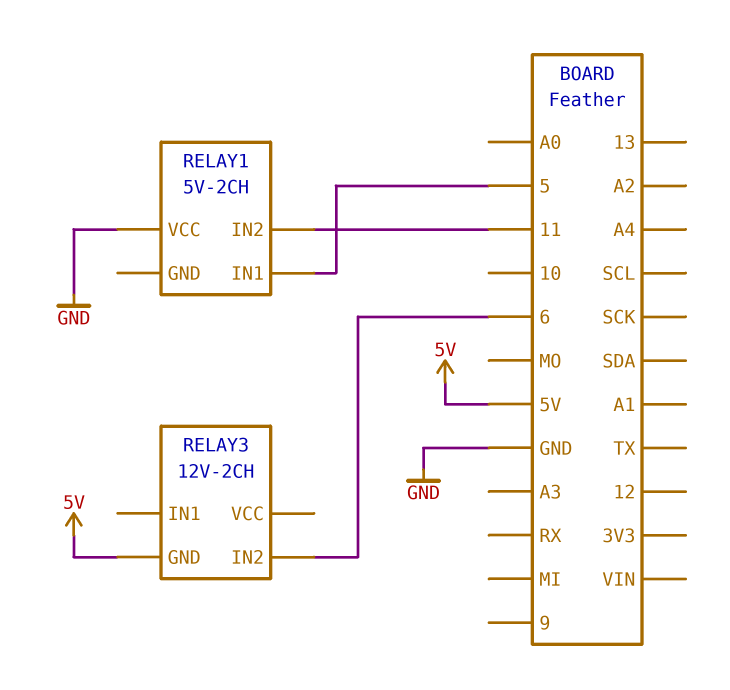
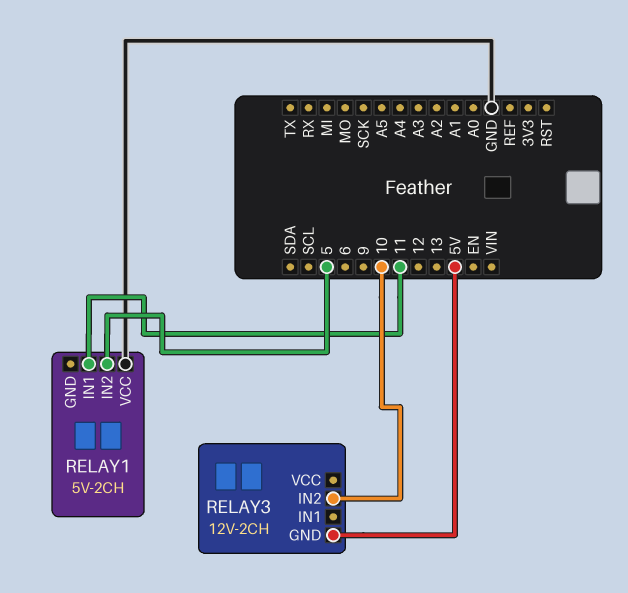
RELAY1 pin IN1: 5 -> 11
RELAY1 pin IN2: 11 -> 5
RELAY3 pin IN2: 6 -> 10

